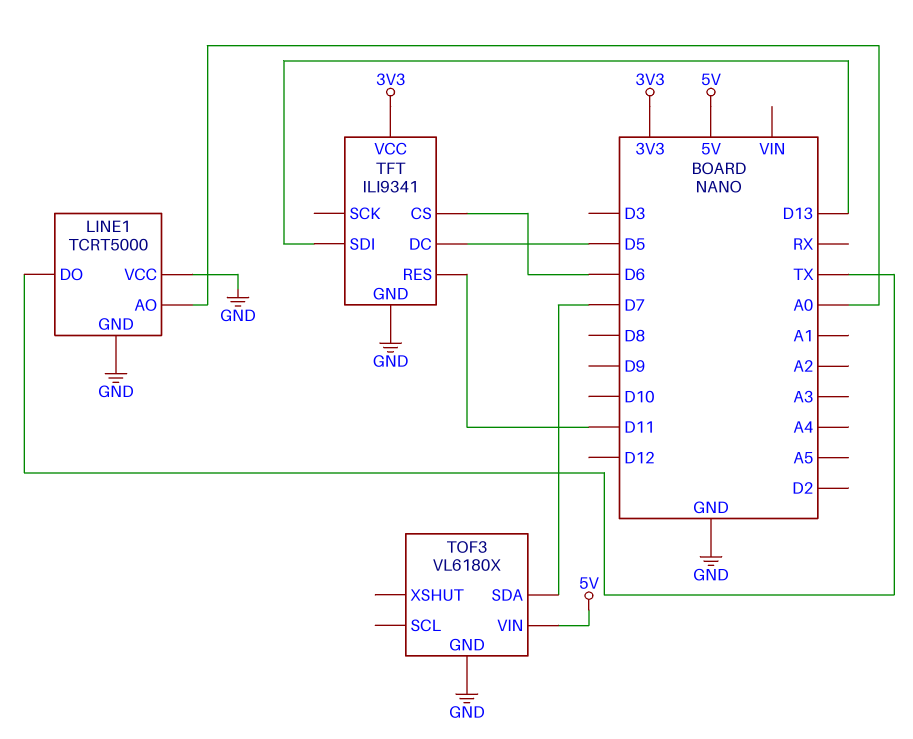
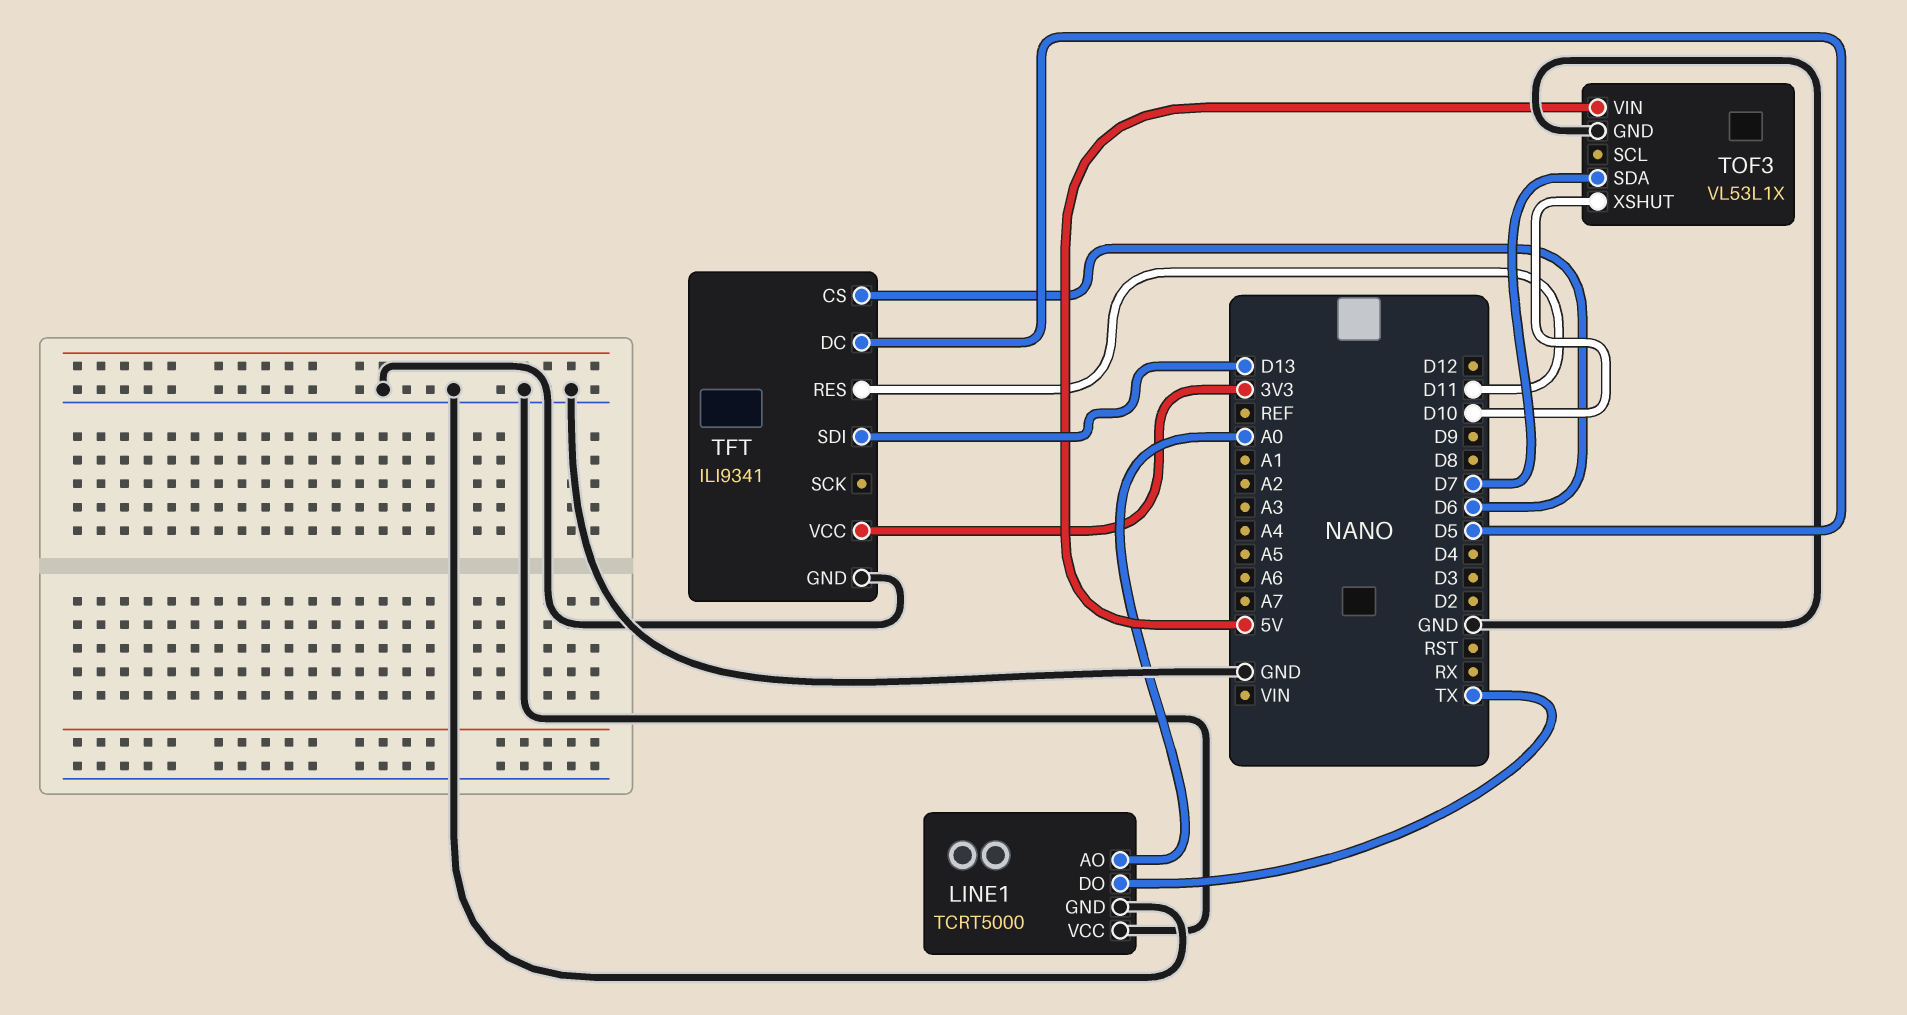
TOF3: VL6180X -> VL53L1X
TOF3 pin XSHUT: none -> D10

